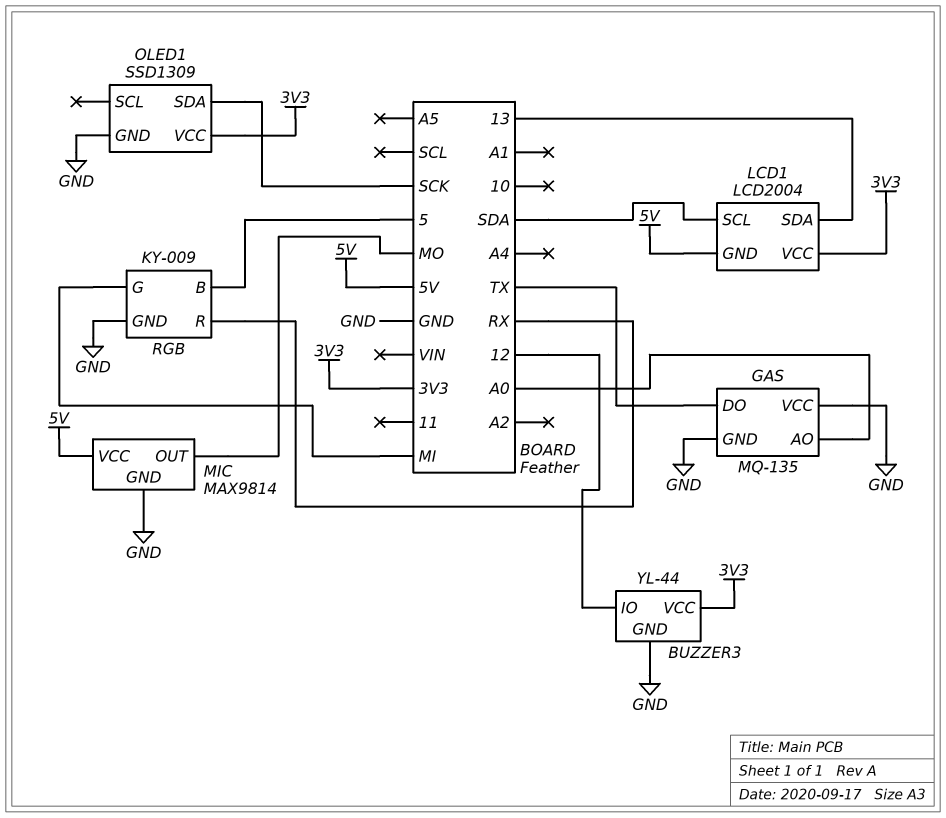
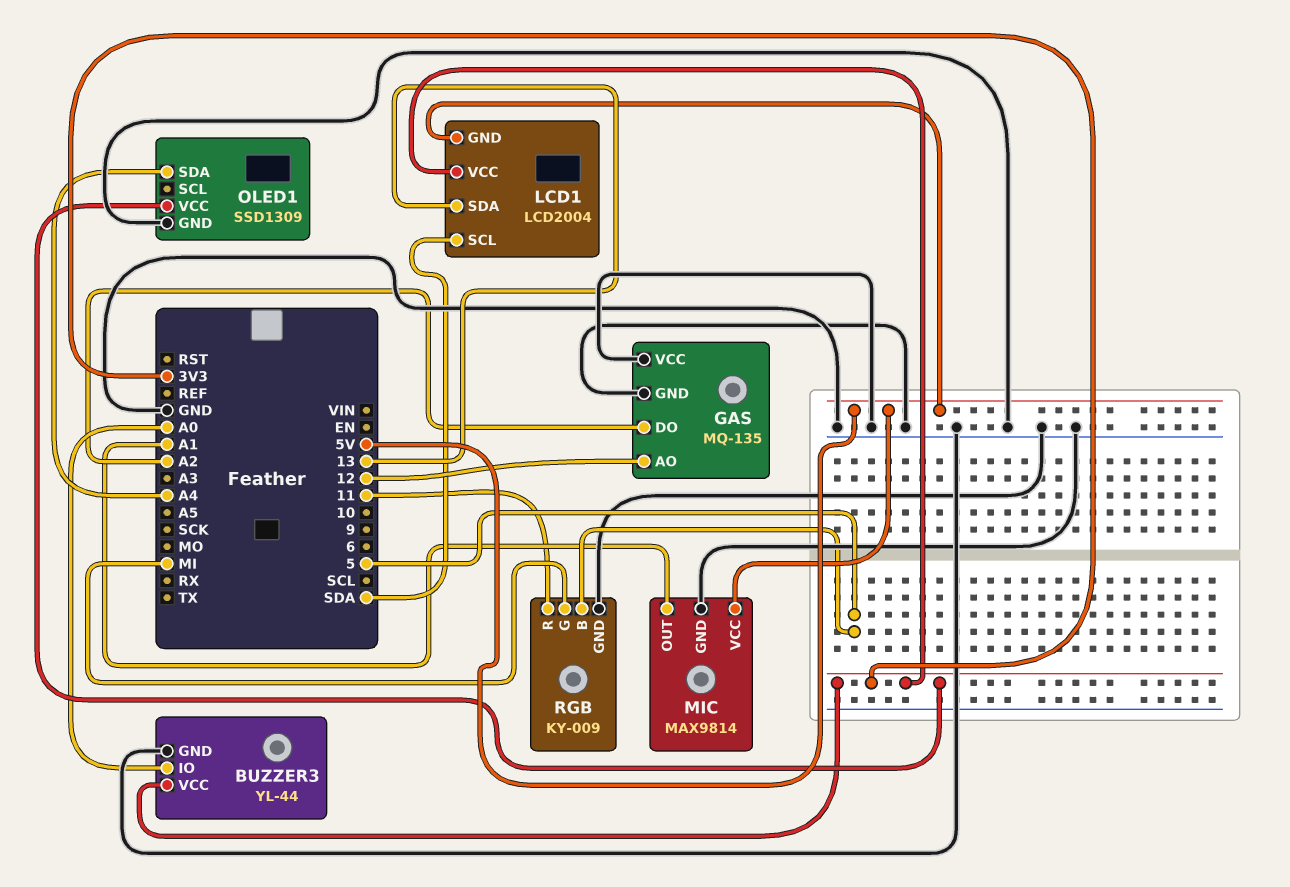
BUZZER3 pin IO: 12 -> A0
GAS pin AO: A0 -> 12
GAS pin DO: TX -> A2
MIC pin OUT: MO -> A1
OLED1 pin SDA: SCK -> A4
RGB pin R: RX -> 11

